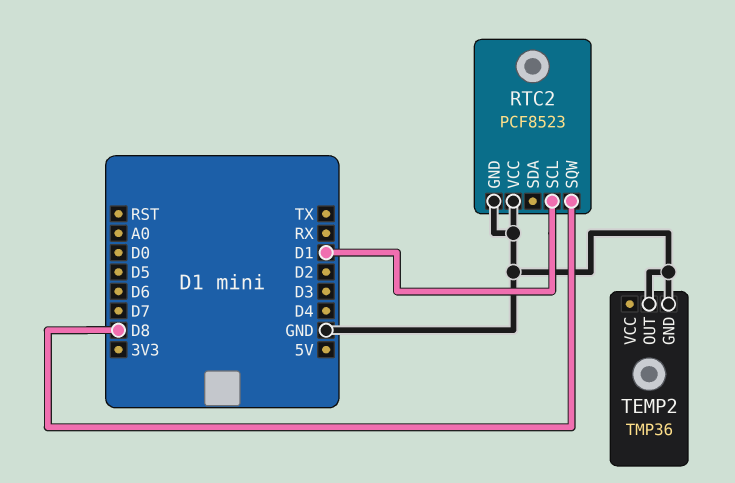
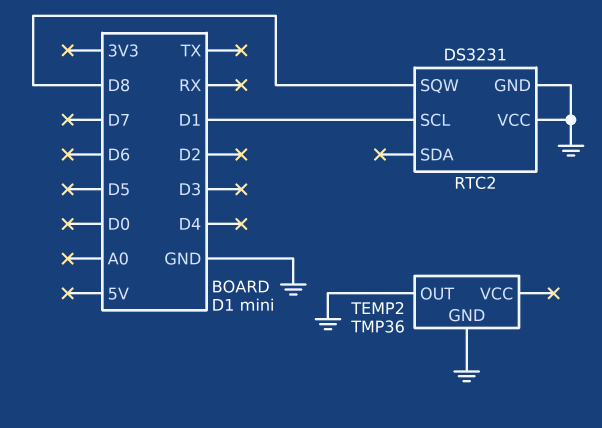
RTC2: PCF8523 -> DS3231

